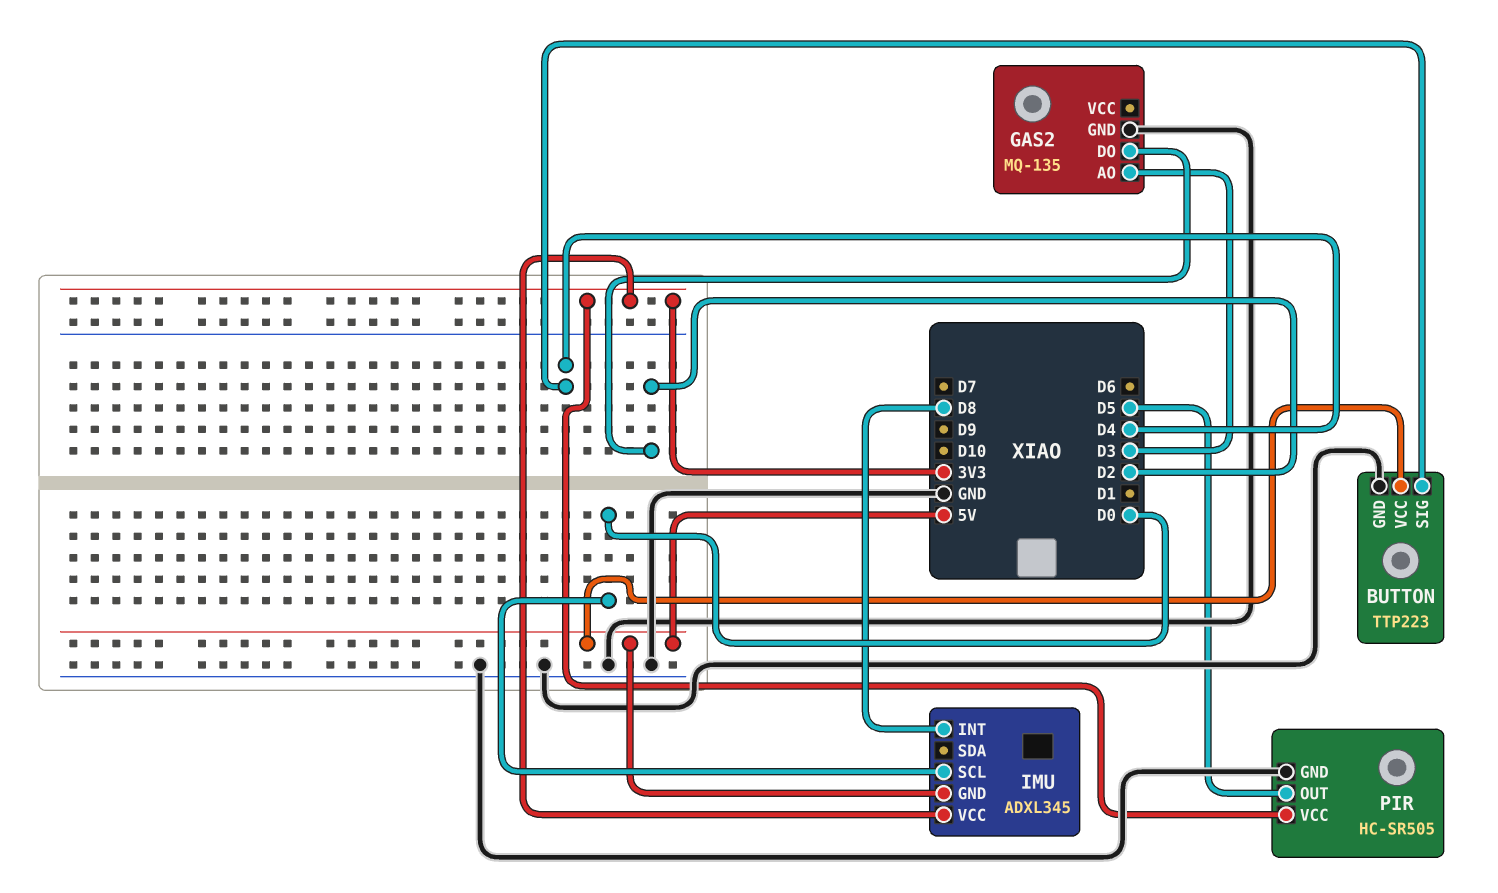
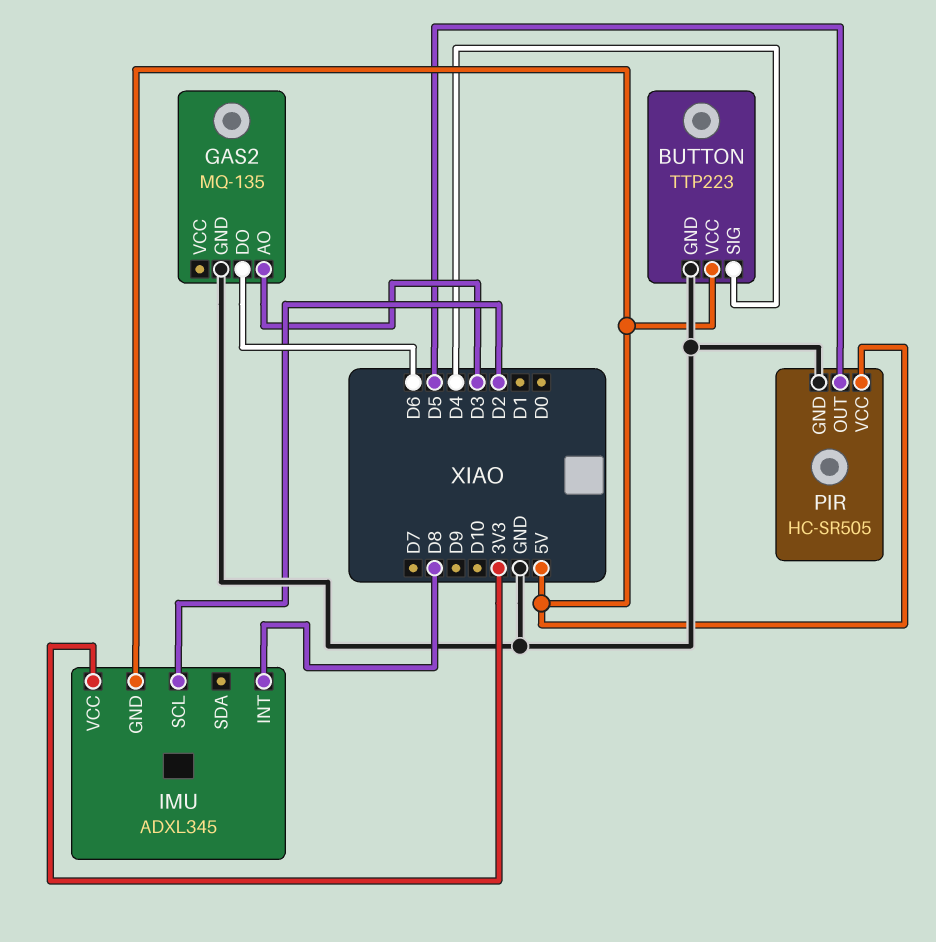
GAS2 pin DO: D2 -> D6
IMU pin SCL: D0 -> D2
PIR pin VCC: 3V3 -> 5V

